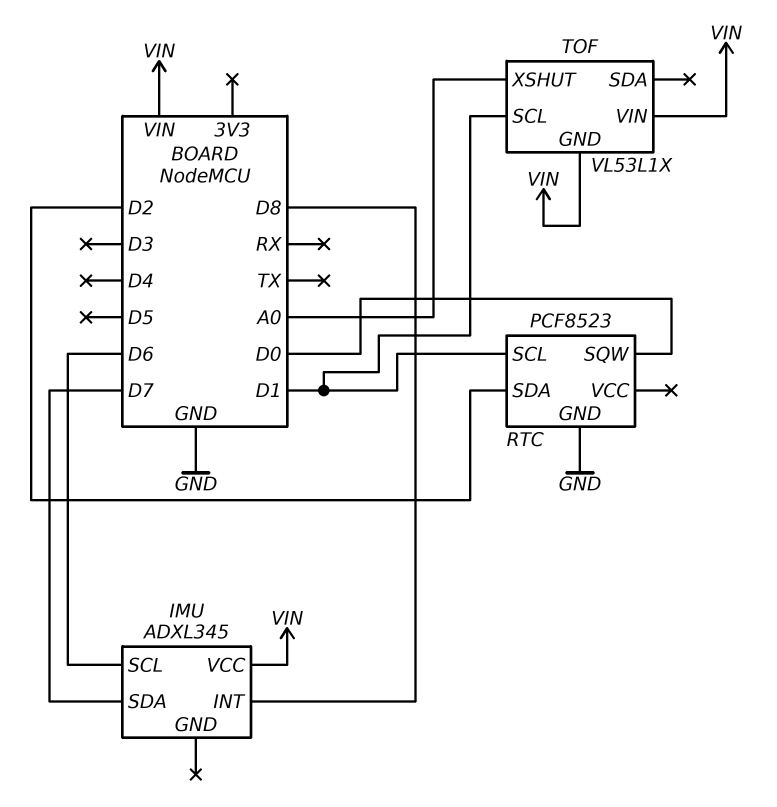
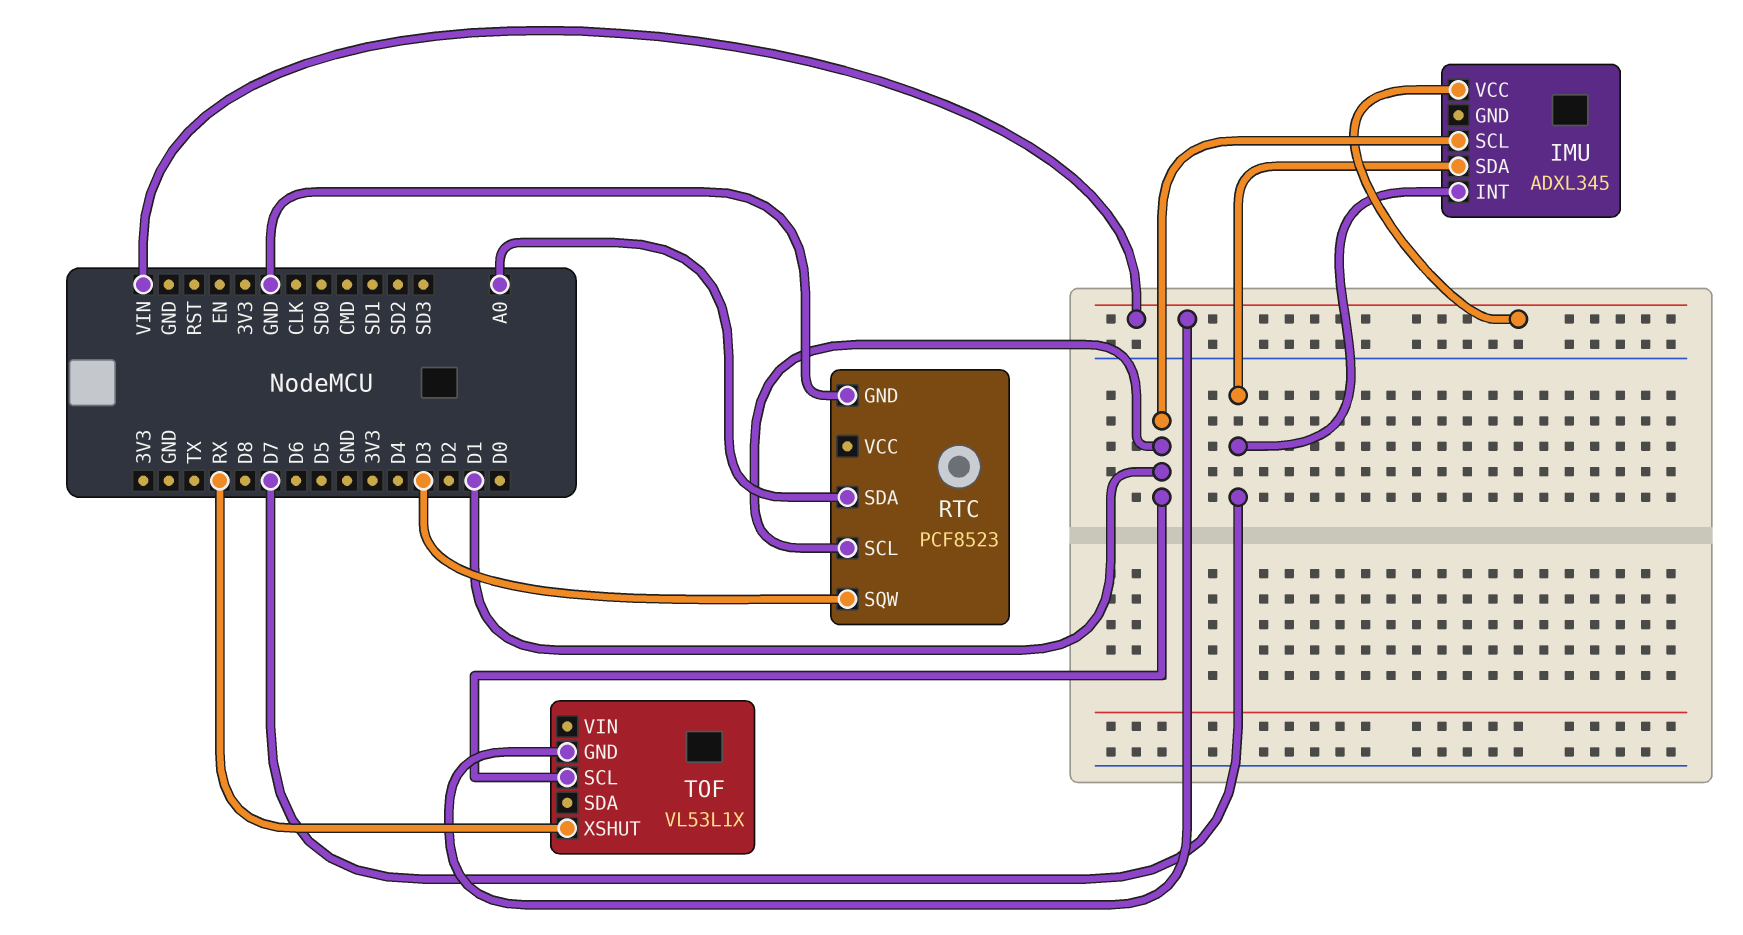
IMU pin INT: D8 -> D7
IMU pin SCL: D6 -> D1
RTC pin SDA: D2 -> A0
RTC pin SQW: D0 -> D3
TOF pin VIN: VIN -> none
TOF pin XSHUT: A0 -> RX

